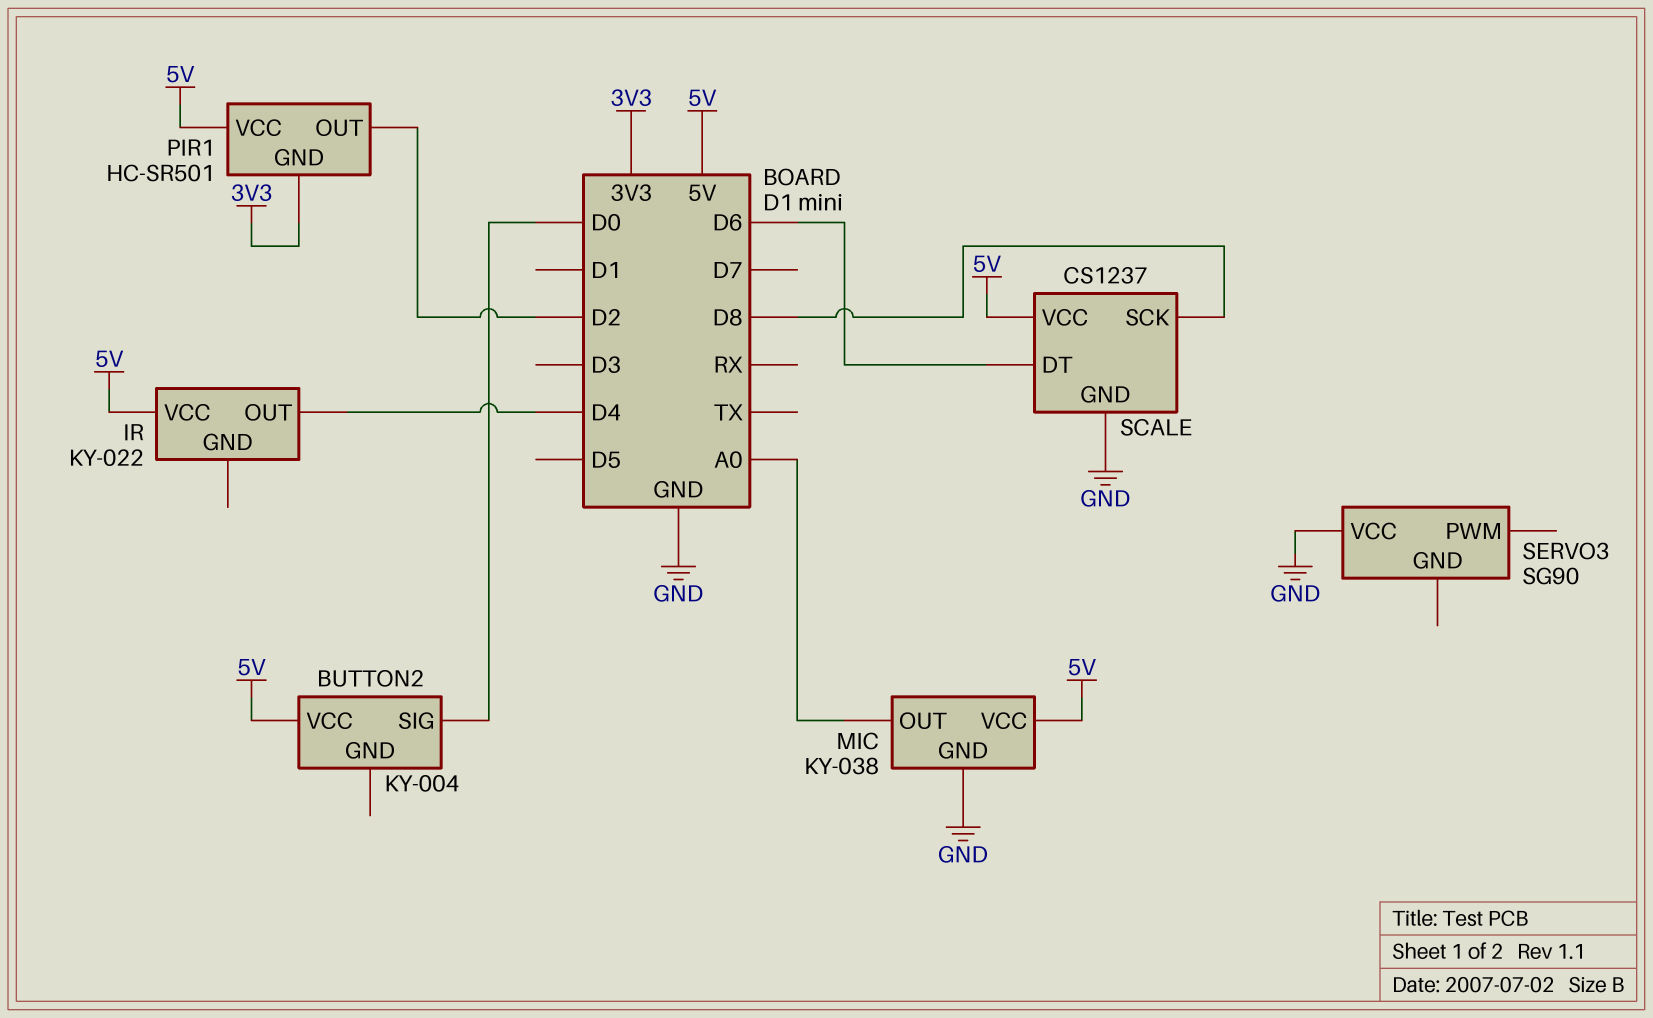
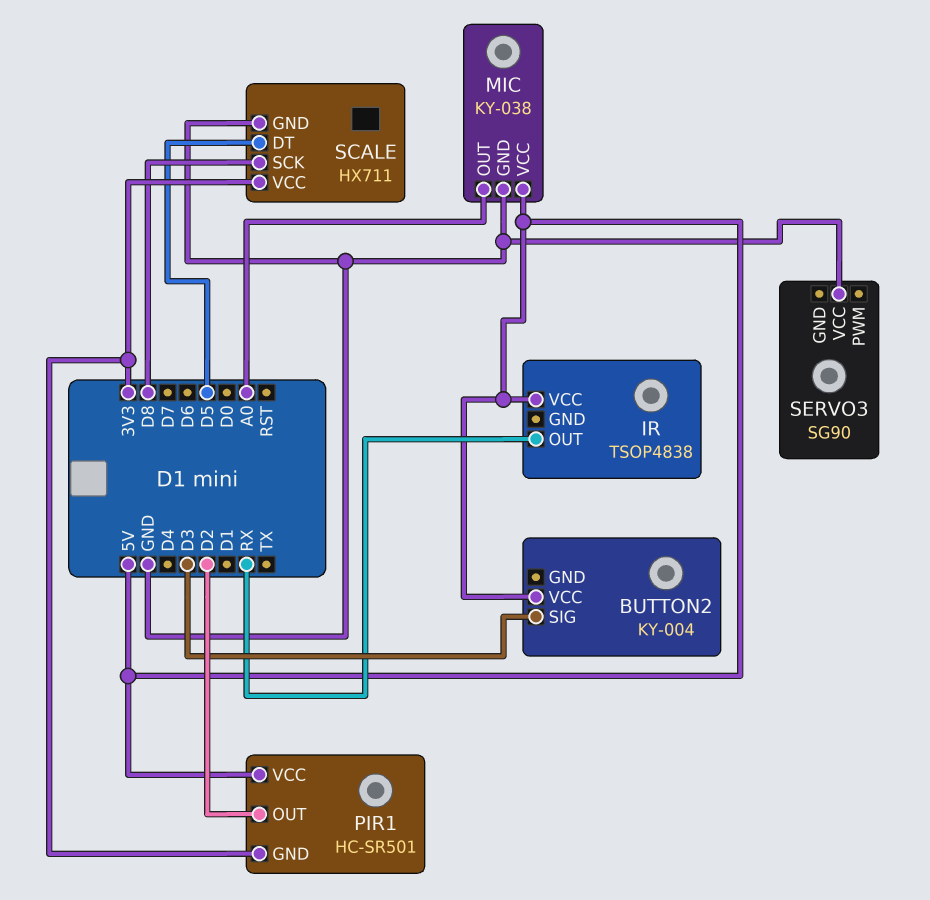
BUTTON2 pin SIG: D0 -> D3
IR: KY-022 -> TSOP4838
IR pin OUT: D4 -> RX
SCALE: CS1237 -> HX711
SCALE pin DT: D6 -> D5
SCALE pin VCC: 5V -> 3V3

